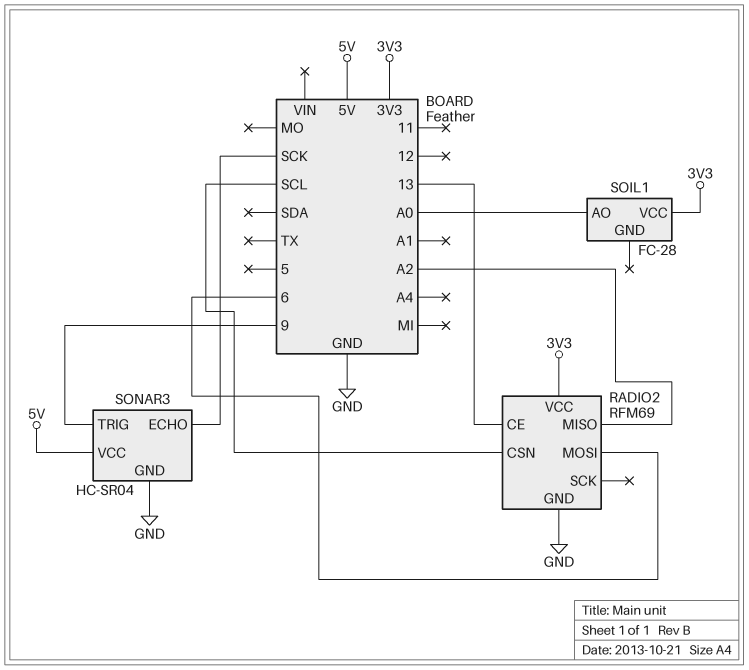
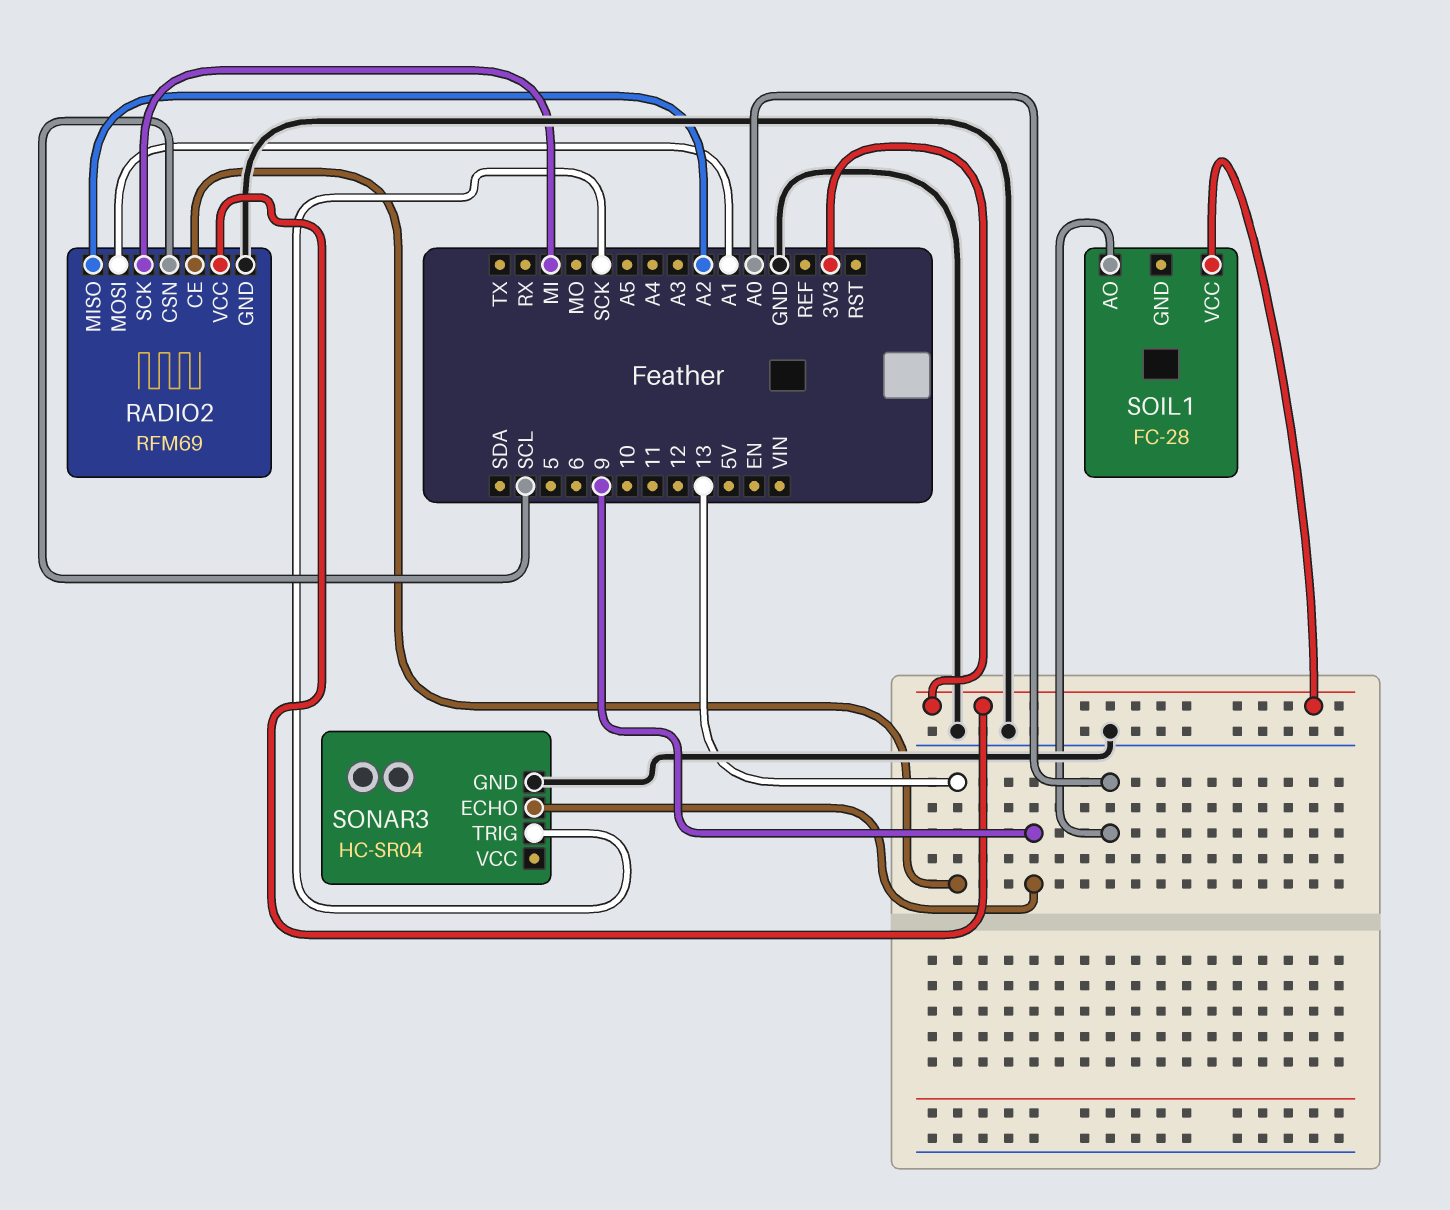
RADIO2 pin MOSI: 6 -> A1
RADIO2 pin SCK: none -> MI
SONAR3 pin ECHO: SCK -> 9
SONAR3 pin TRIG: 9 -> SCK
SONAR3 pin VCC: 5V -> none

